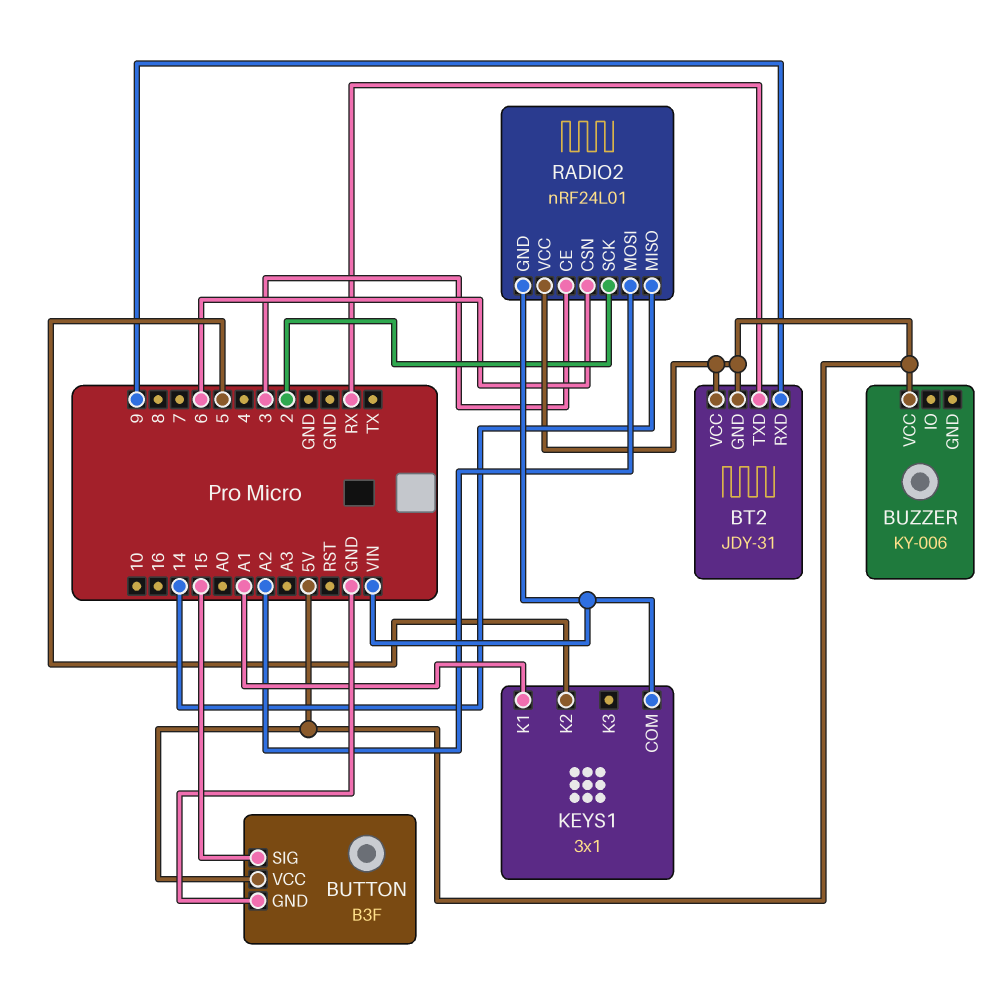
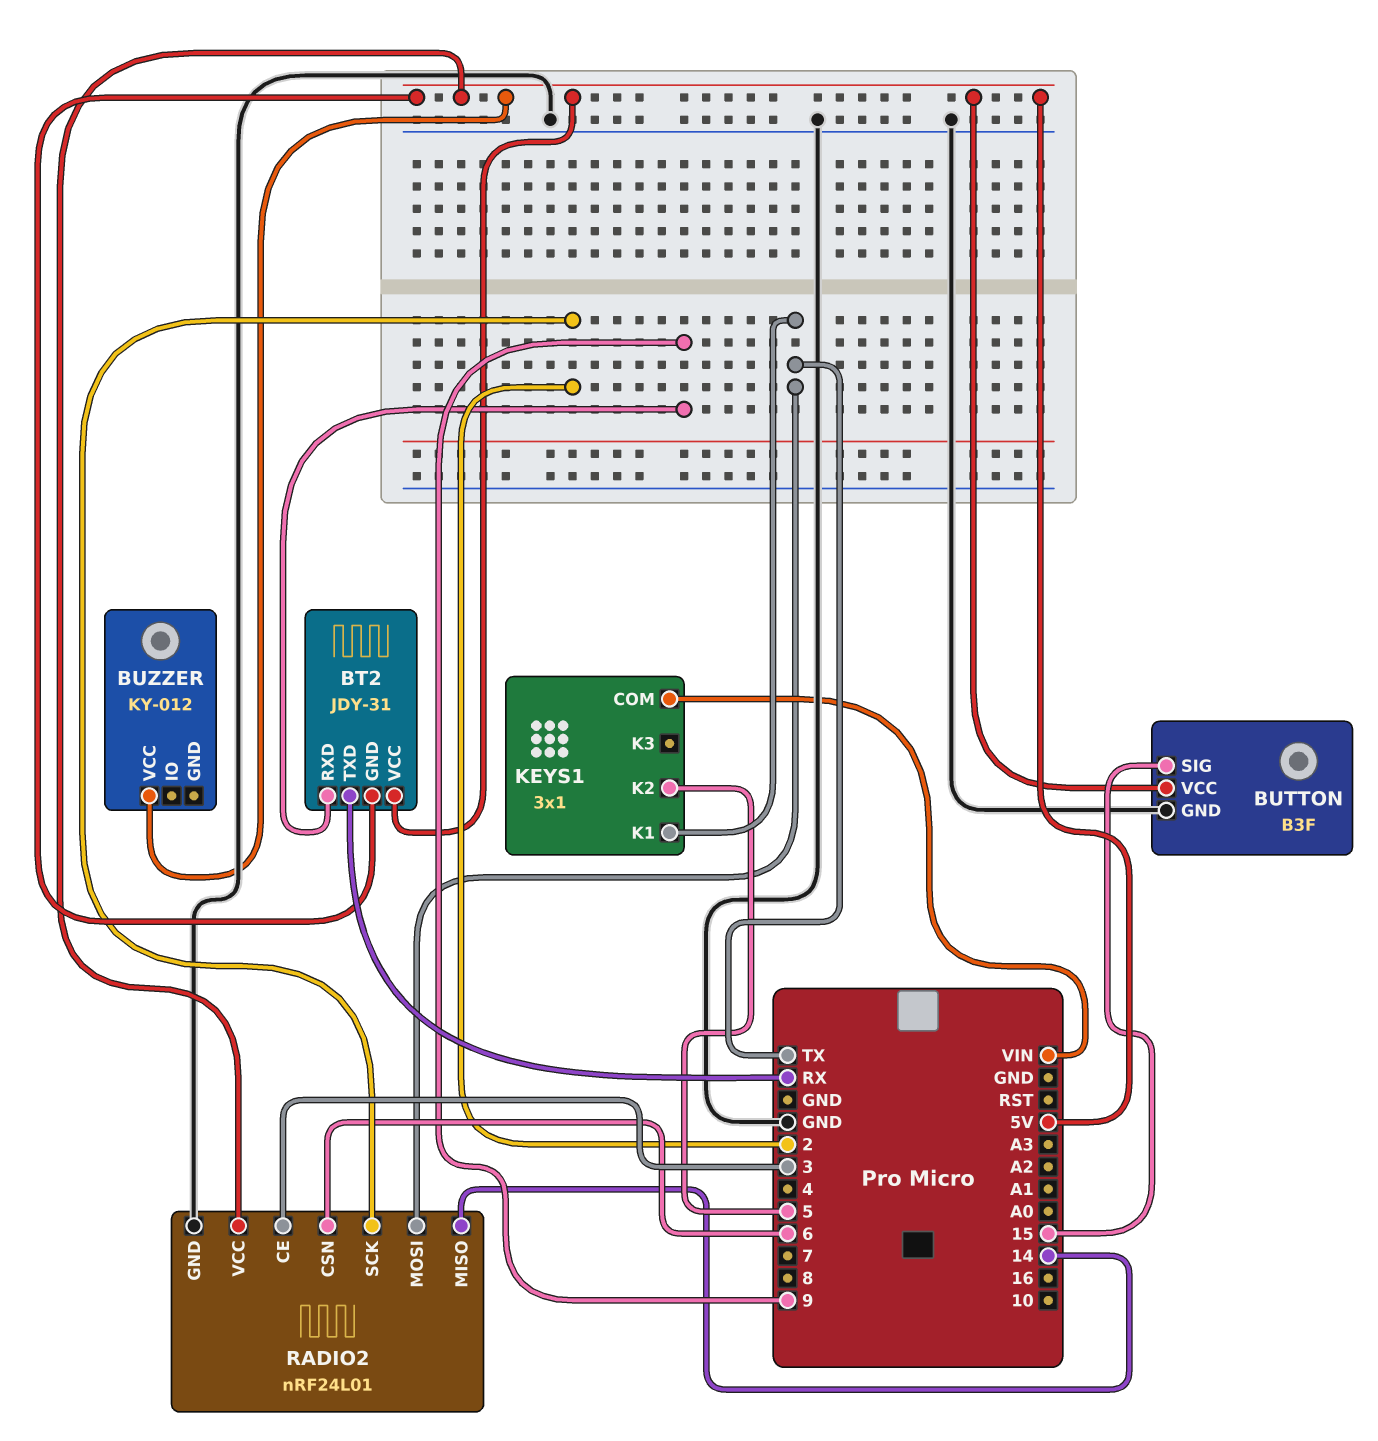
BUZZER: KY-006 -> KY-012
KEYS1 pin K1: A1 -> TX
RADIO2 pin GND: VIN -> GND
RADIO2 pin MOSI: A2 -> TX

